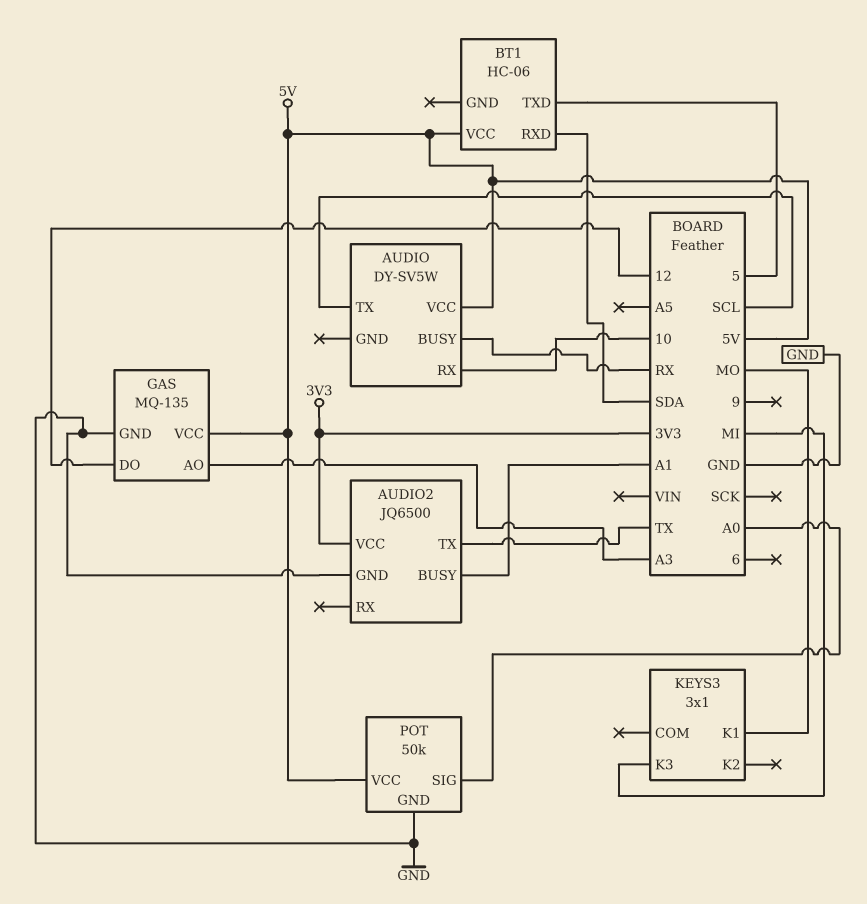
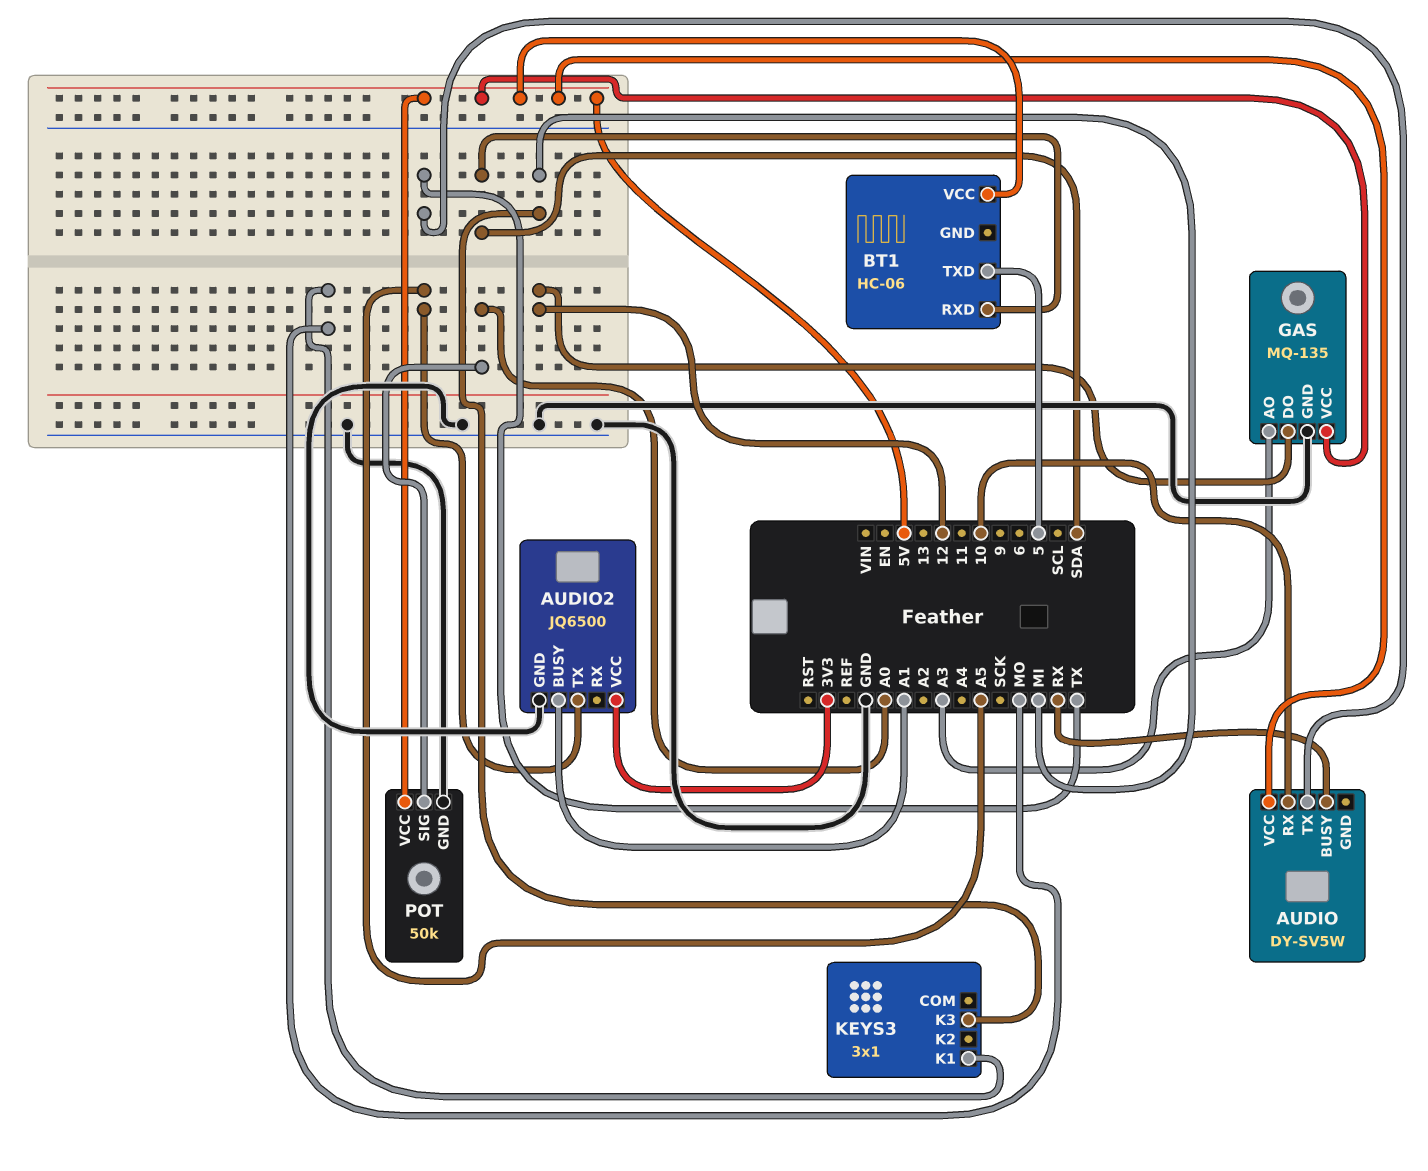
AUDIO pin TX: SCL -> TX
AUDIO2 pin TX: TX -> A5

